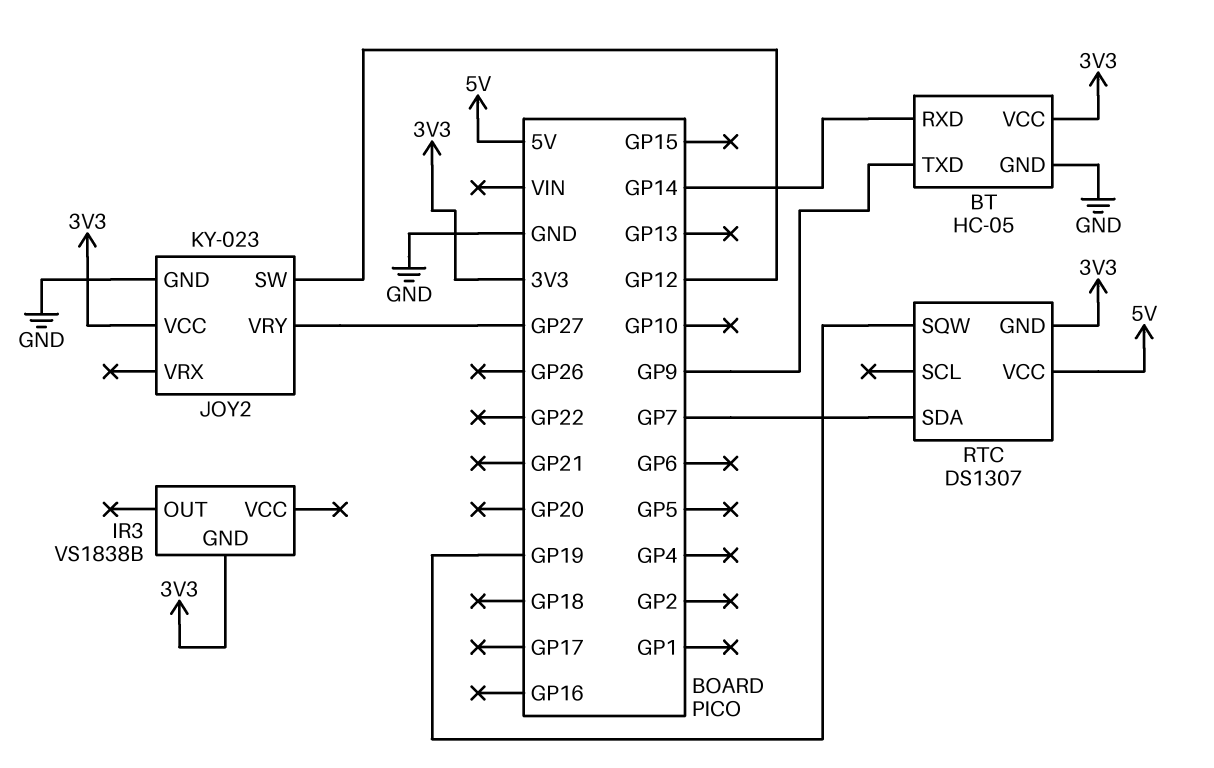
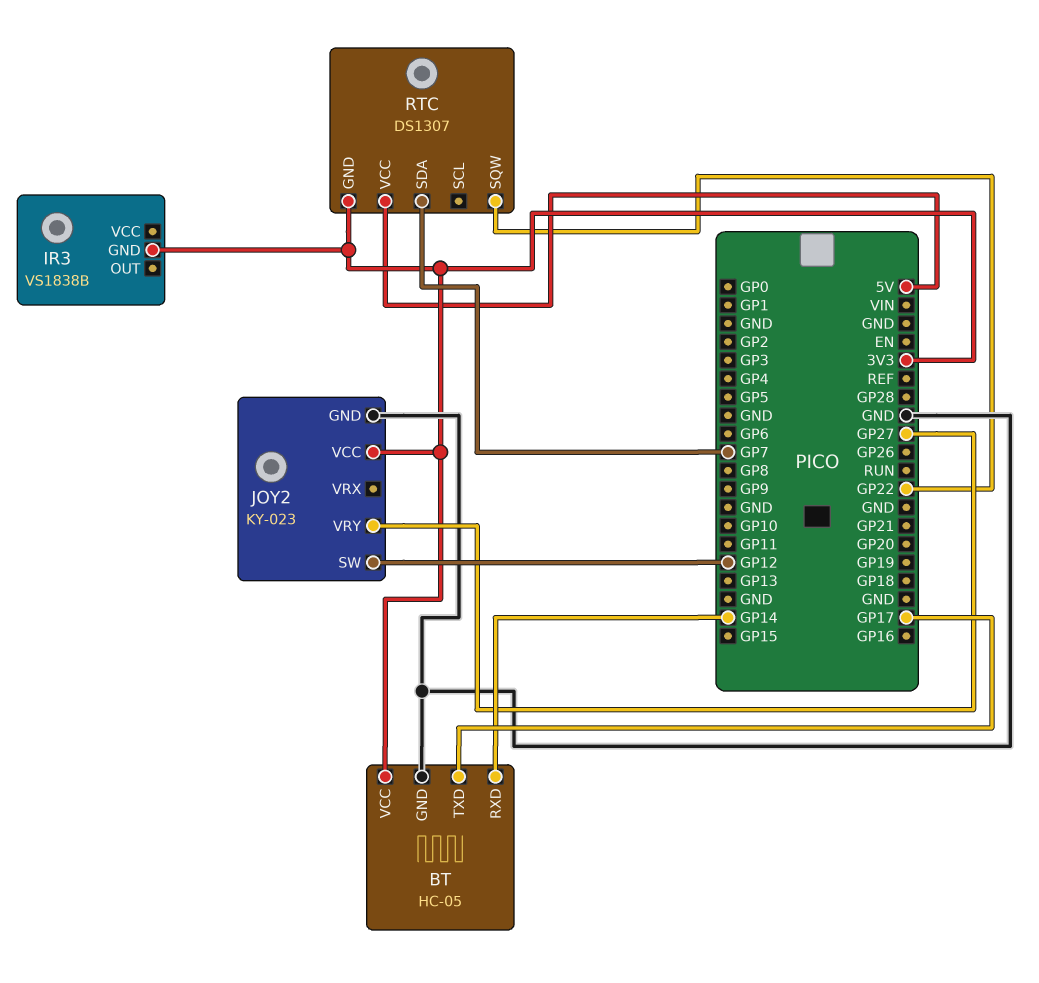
BT pin TXD: GP9 -> GP17
RTC pin SQW: GP19 -> GP22

